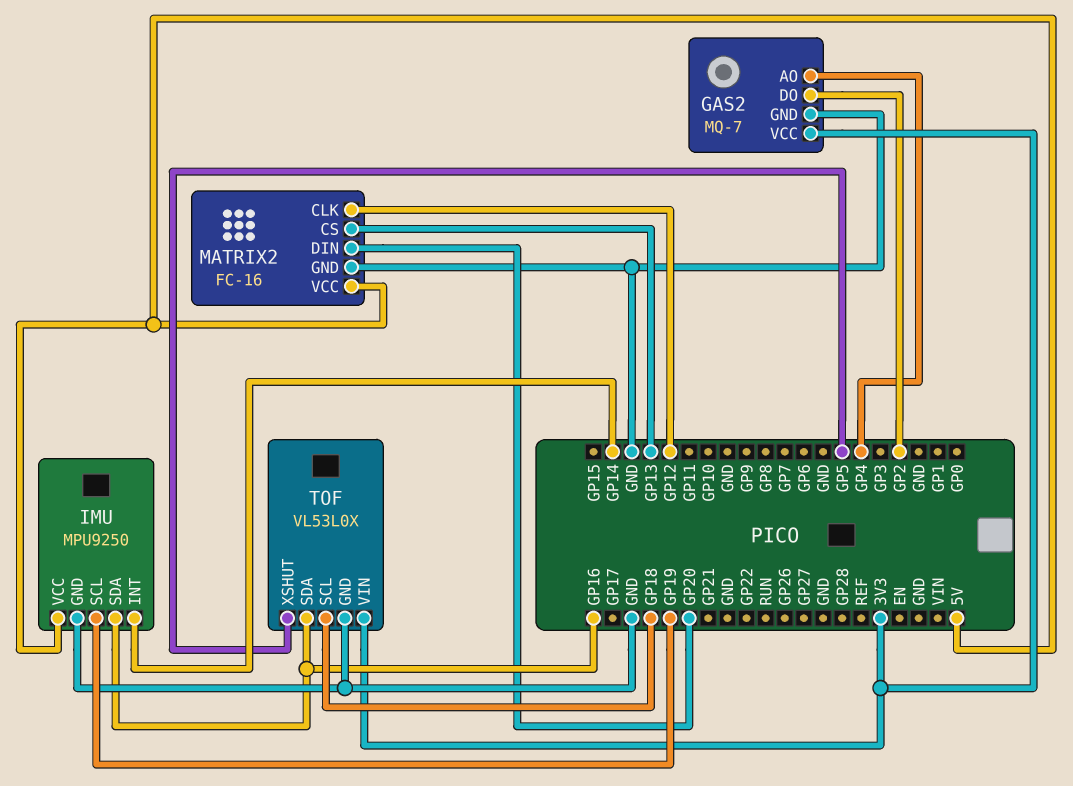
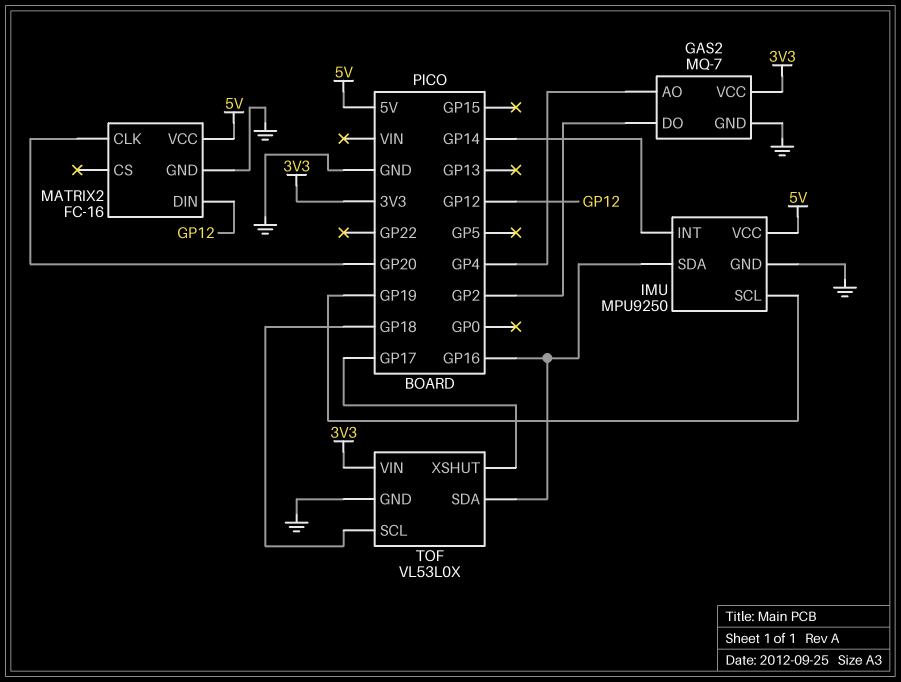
MATRIX2 pin CLK: GP12 -> GP20
MATRIX2 pin CS: GP13 -> none
MATRIX2 pin DIN: GP20 -> GP12
TOF pin XSHUT: GP5 -> GP17

